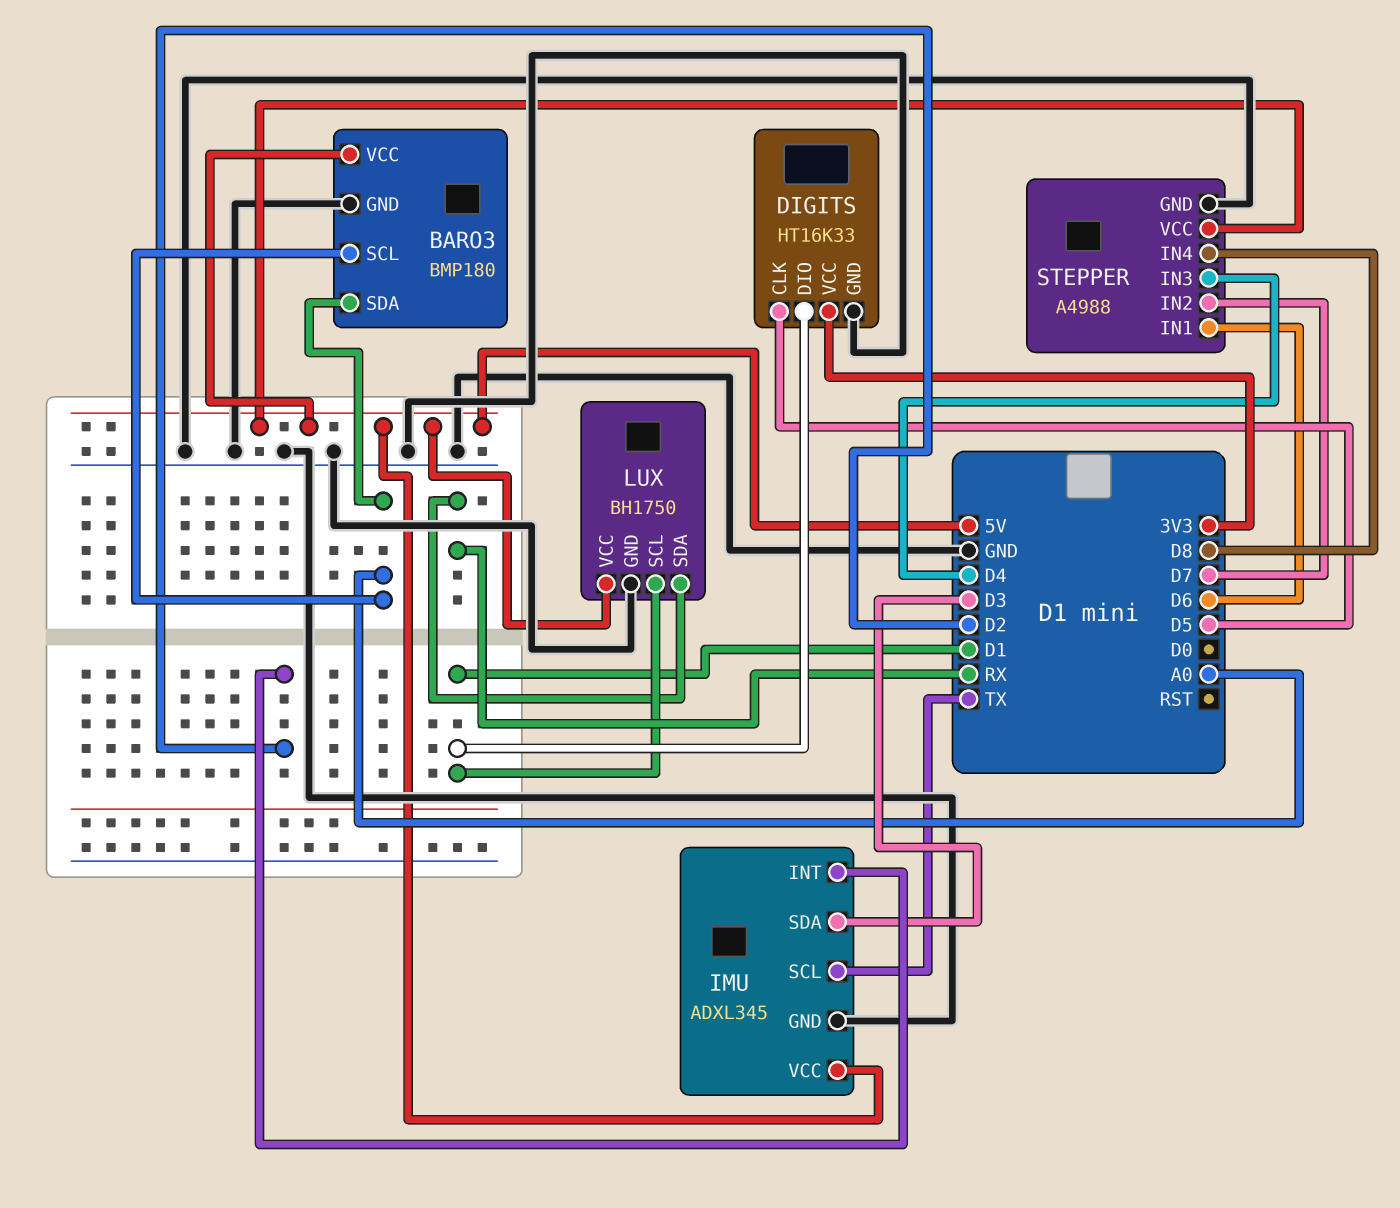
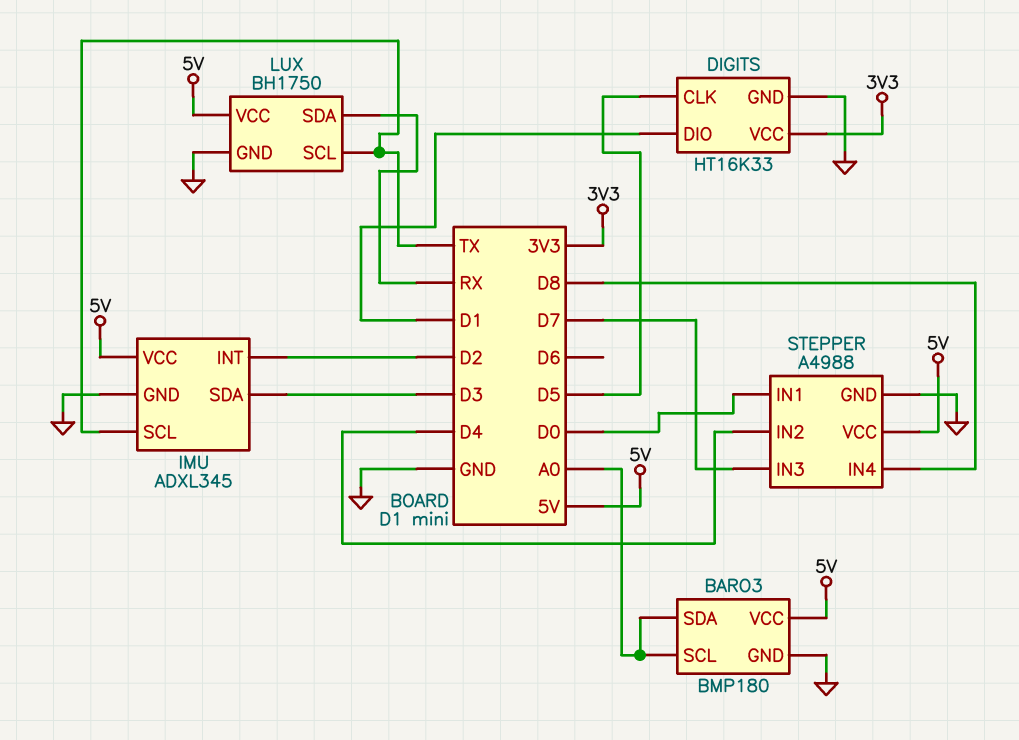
LUX pin SCL: D1 -> TX
STEPPER pin IN1: D6 -> D0
STEPPER pin IN2: D7 -> D4
STEPPER pin IN3: D4 -> D7

